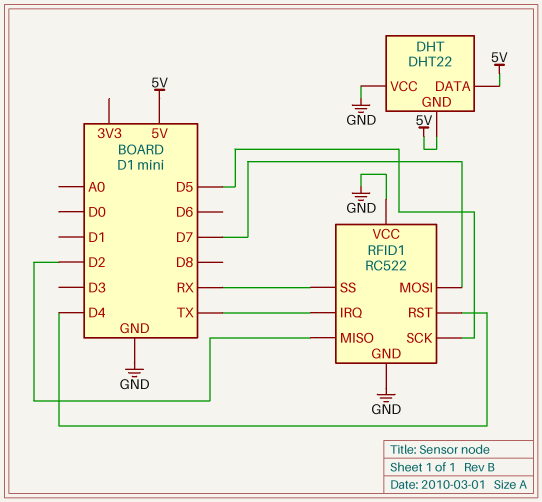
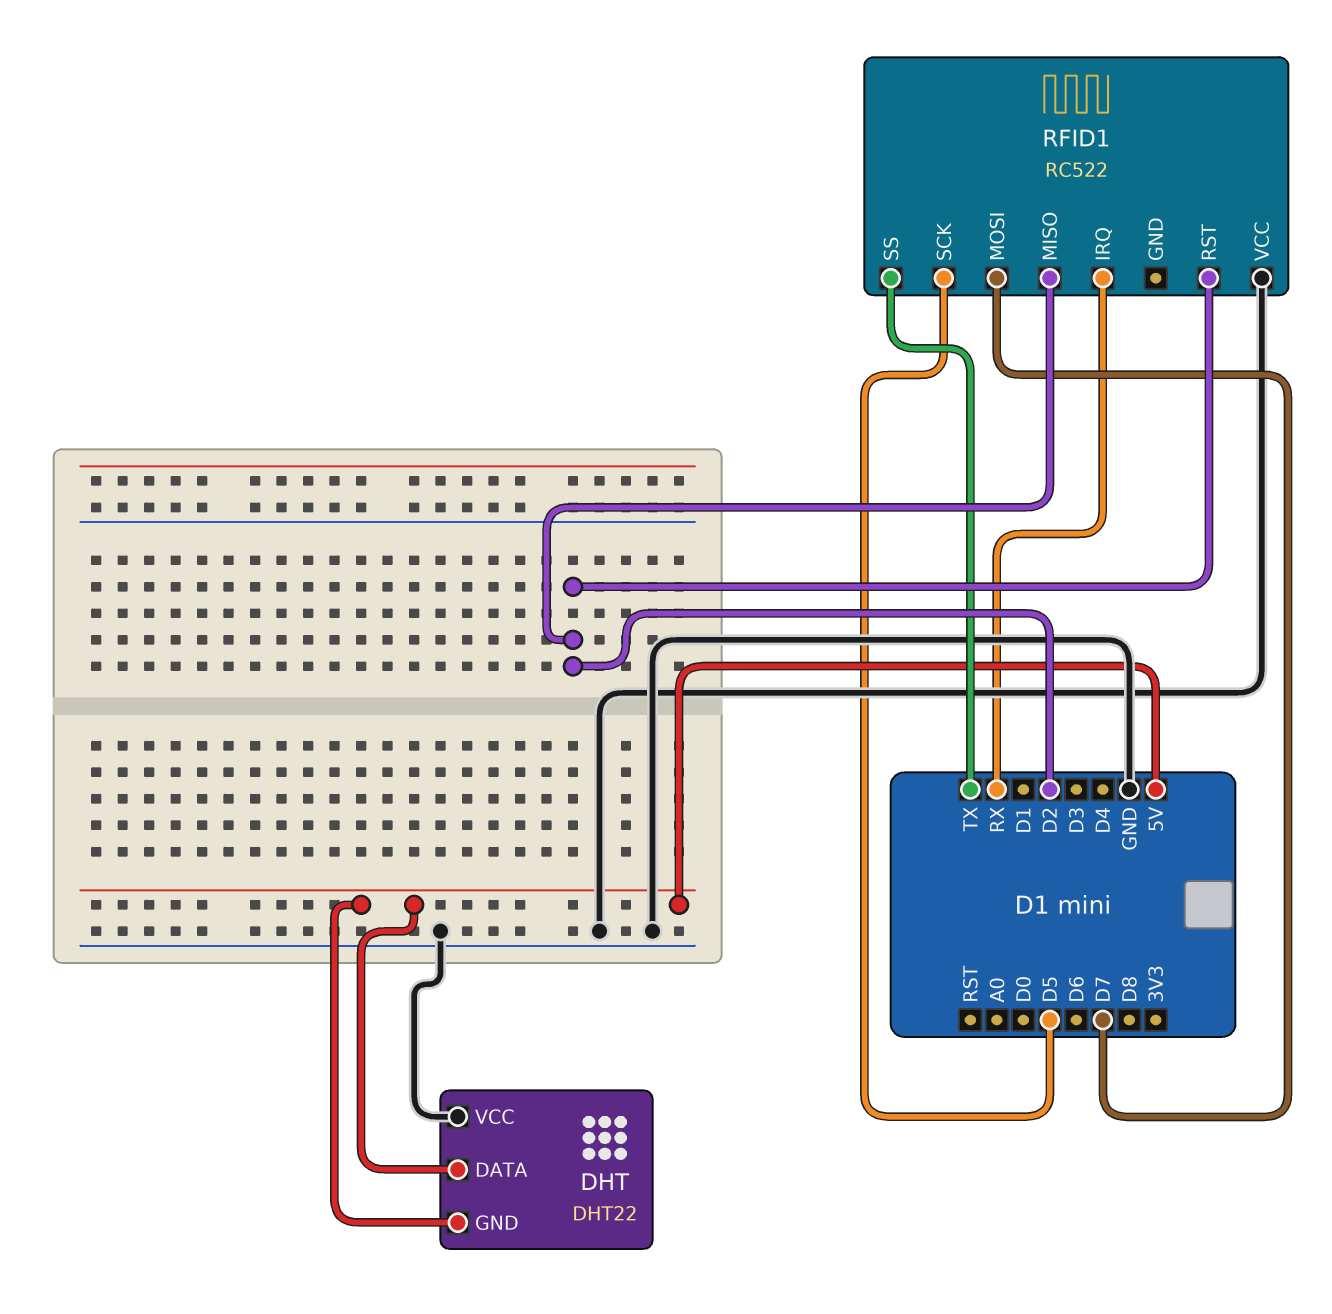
RFID1 pin GND: GND -> none
RFID1 pin IRQ: TX -> RX
RFID1 pin RST: D4 -> D2
RFID1 pin SS: RX -> TX

